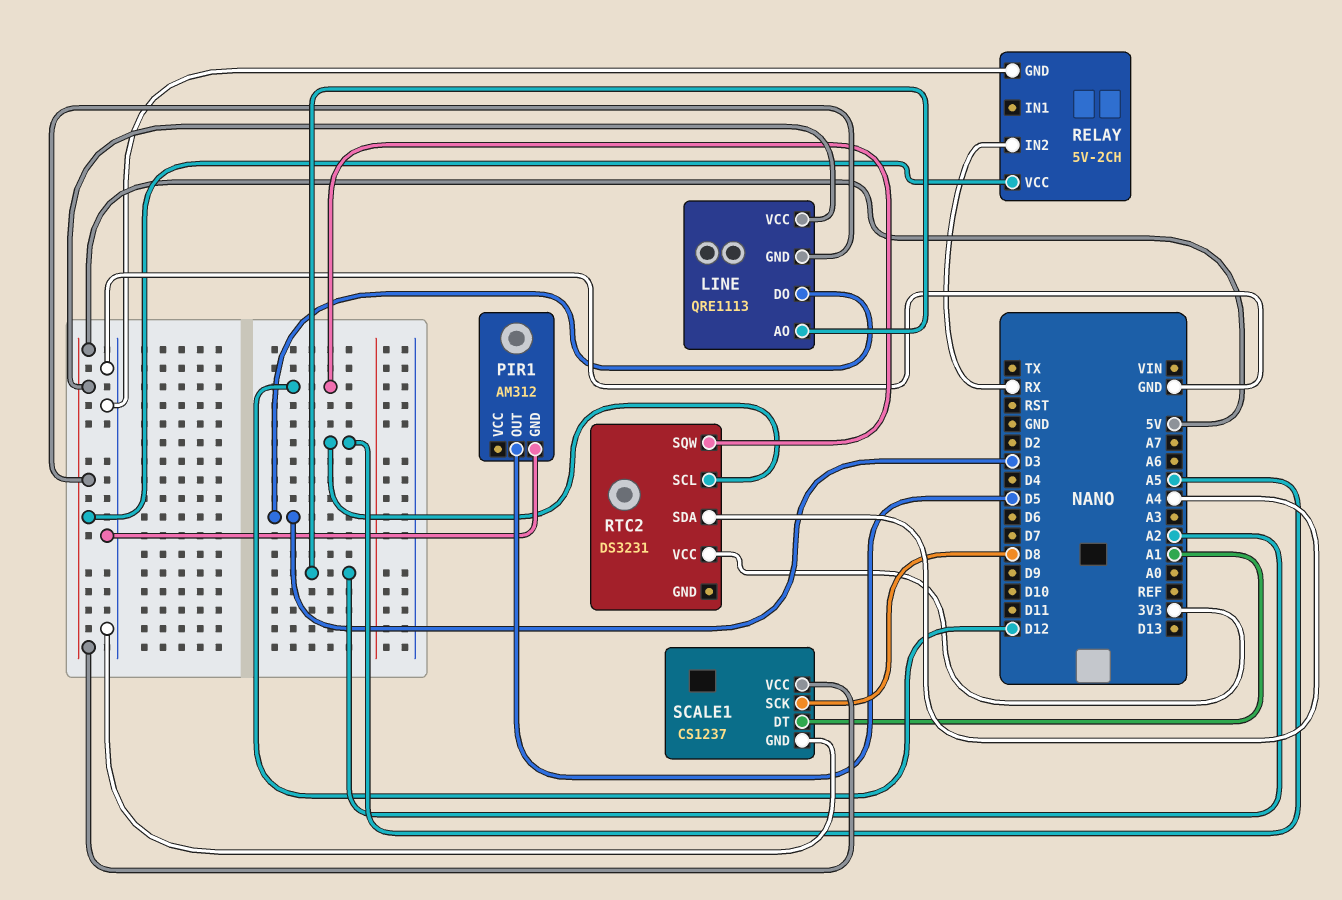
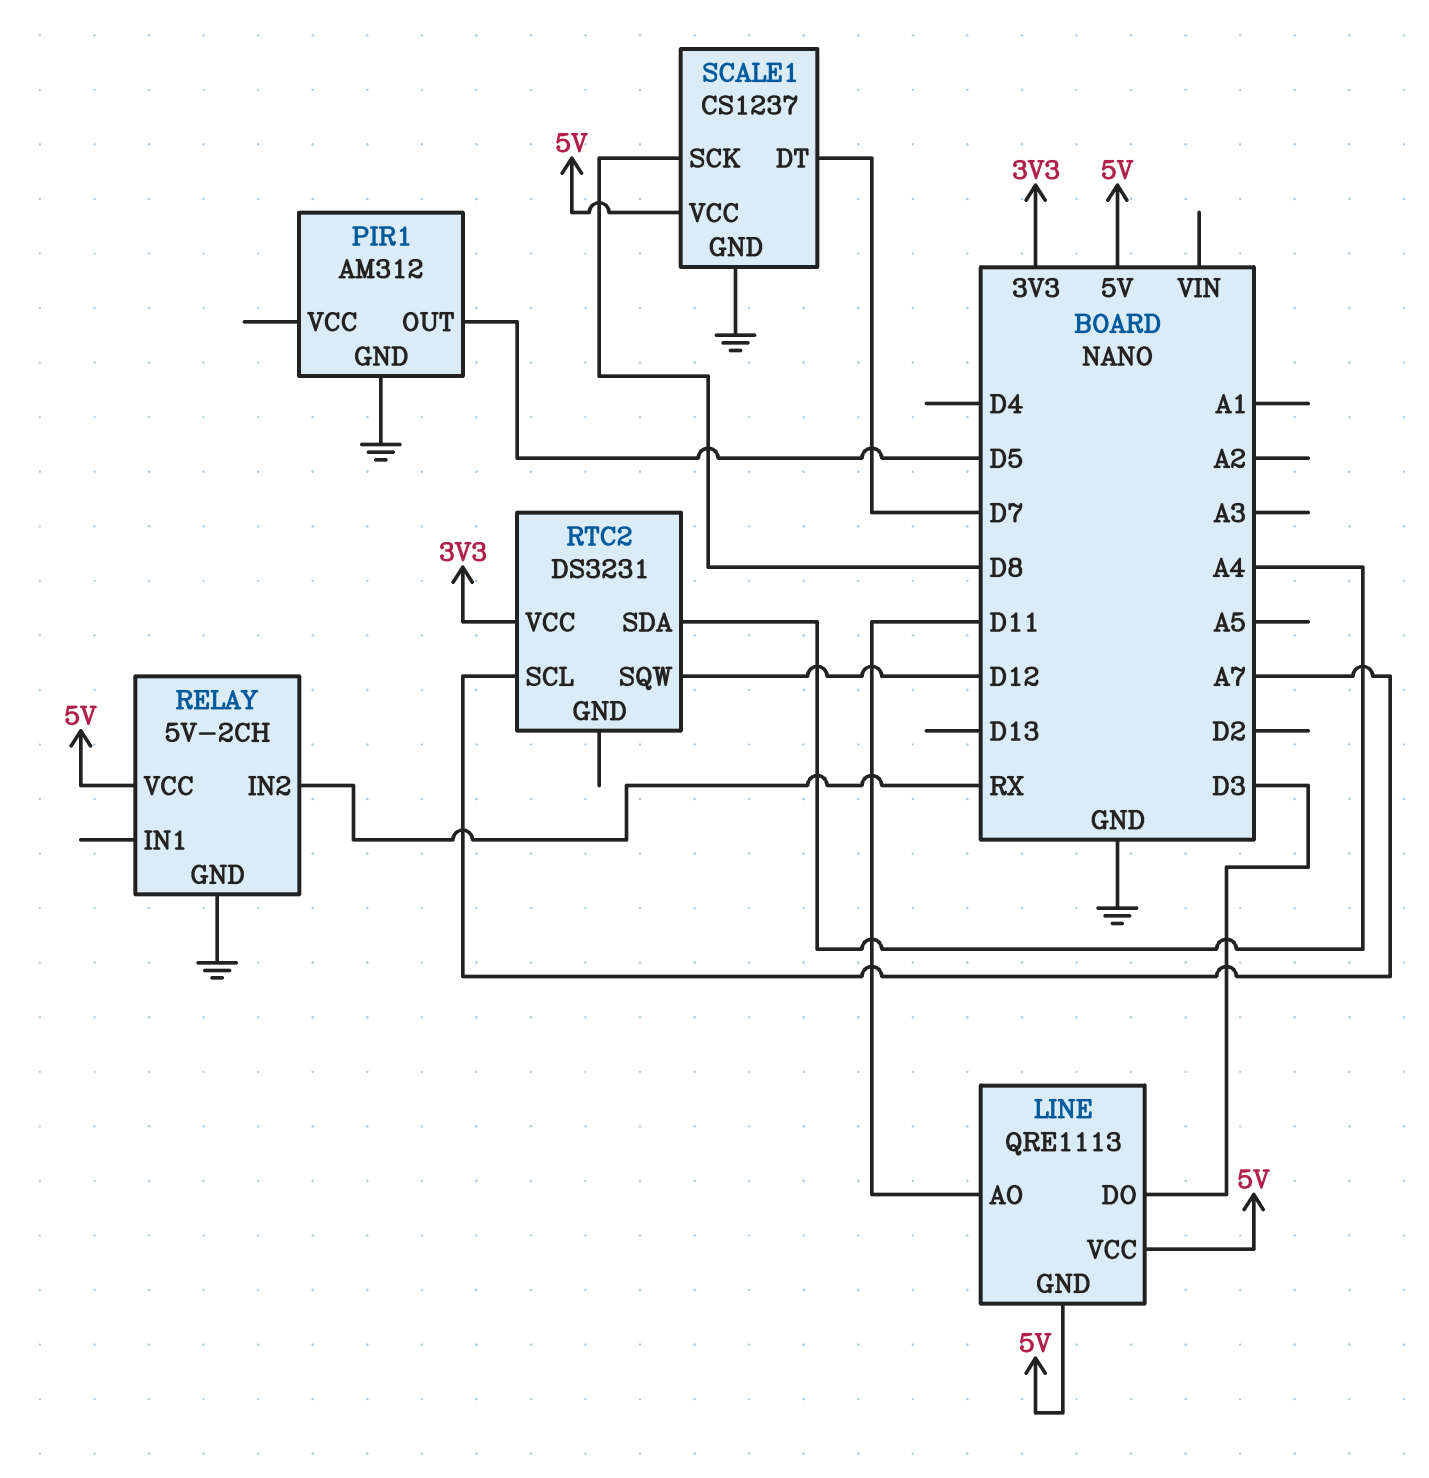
LINE pin AO: A2 -> D11
RTC2 pin SCL: A5 -> A7
SCALE1 pin DT: A1 -> D7

